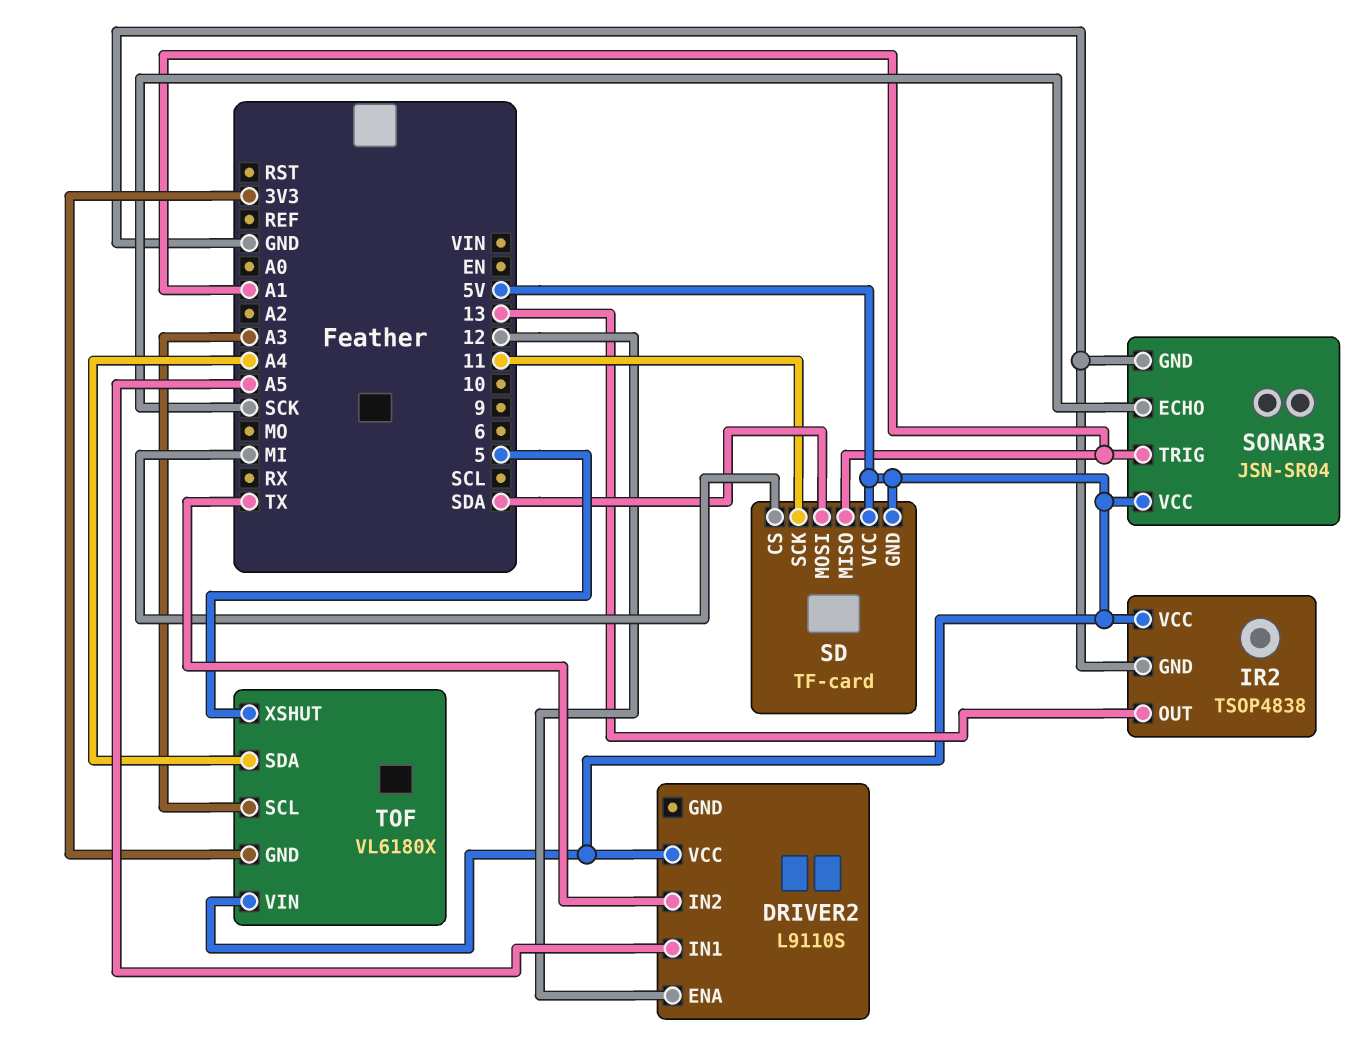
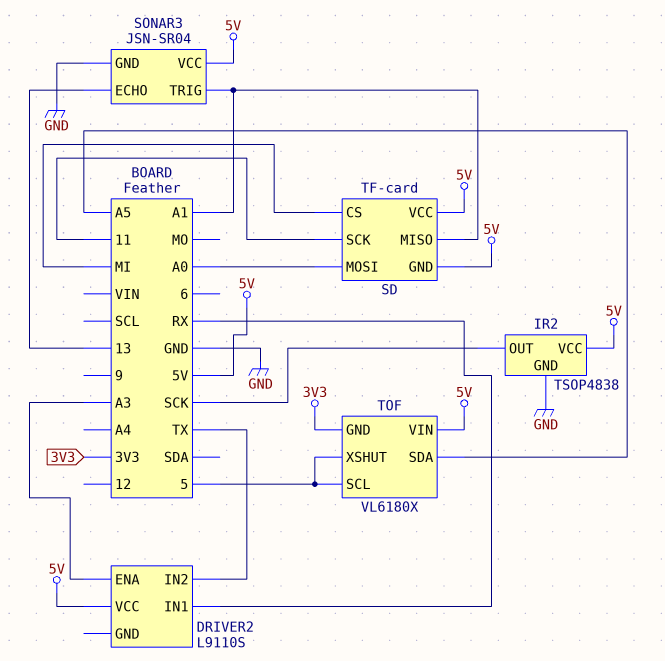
DRIVER2 pin ENA: 12 -> A3
DRIVER2 pin IN1: A5 -> RX
IR2 pin OUT: 13 -> SCK
SD pin MOSI: SDA -> A0
SONAR3 pin ECHO: SCK -> 13
TOF pin SCL: A3 -> 5
TOF pin SDA: A4 -> A5

